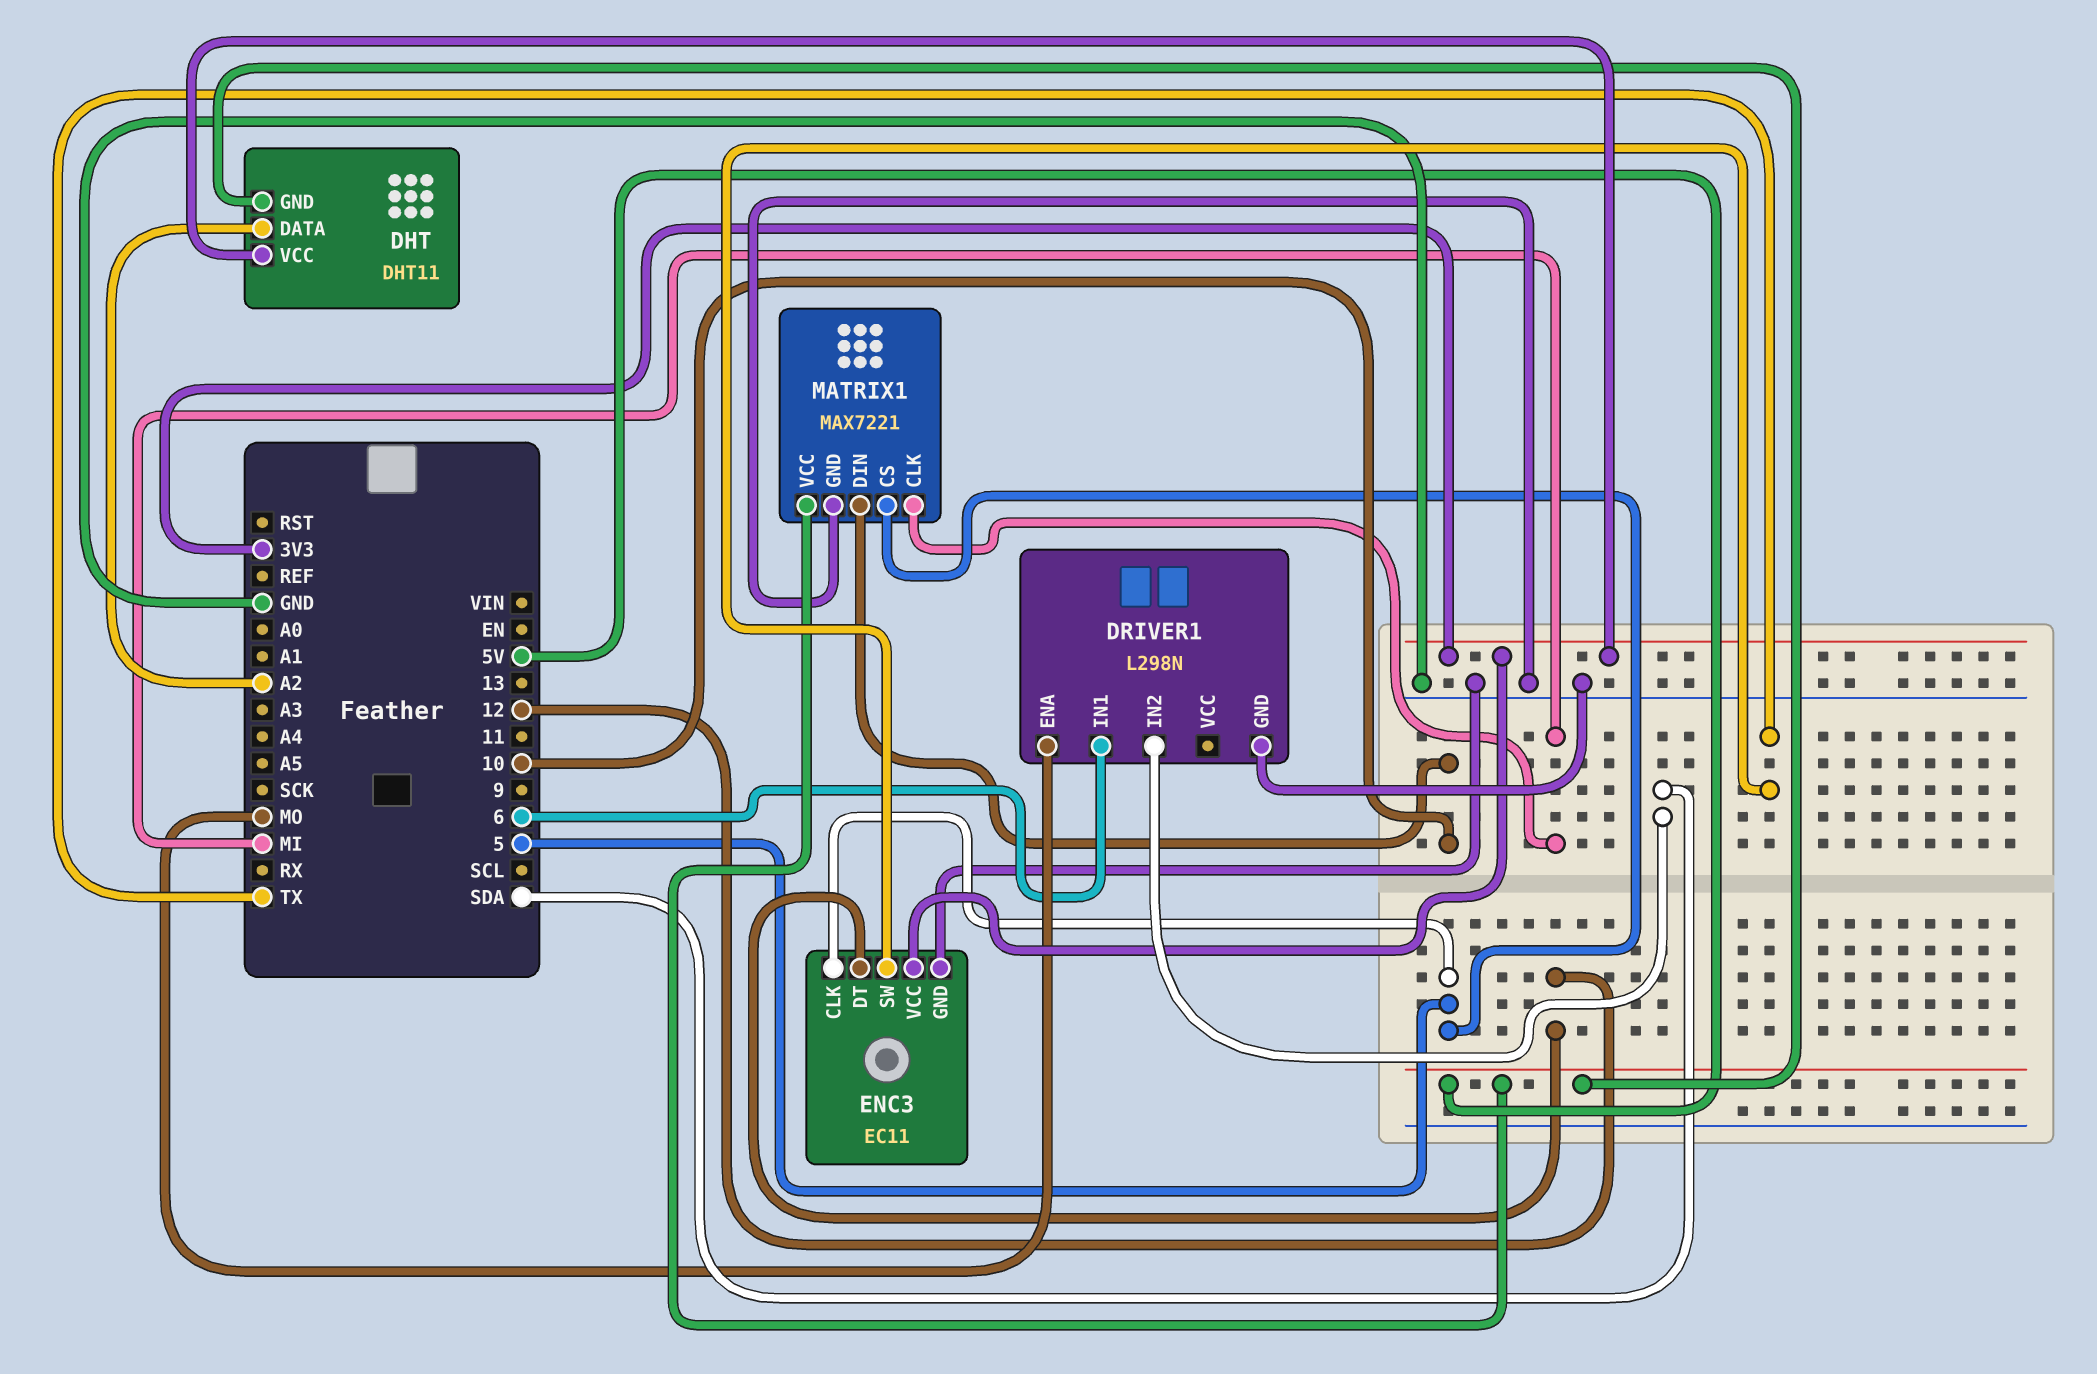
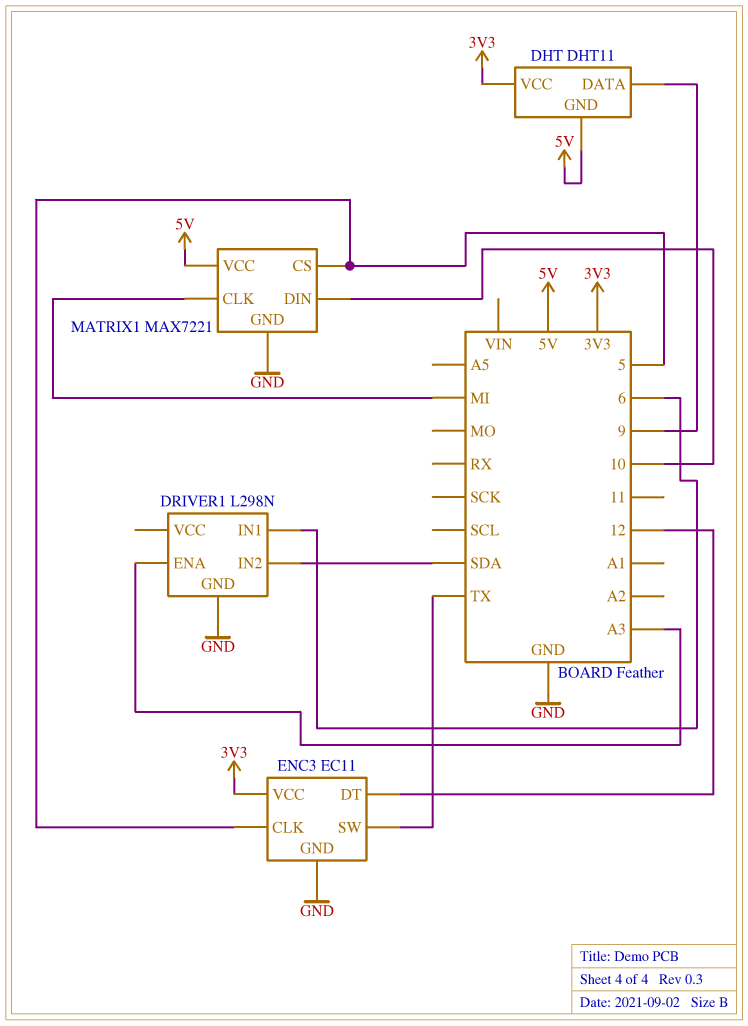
DHT pin DATA: A2 -> 9
DRIVER1 pin ENA: MO -> A3

